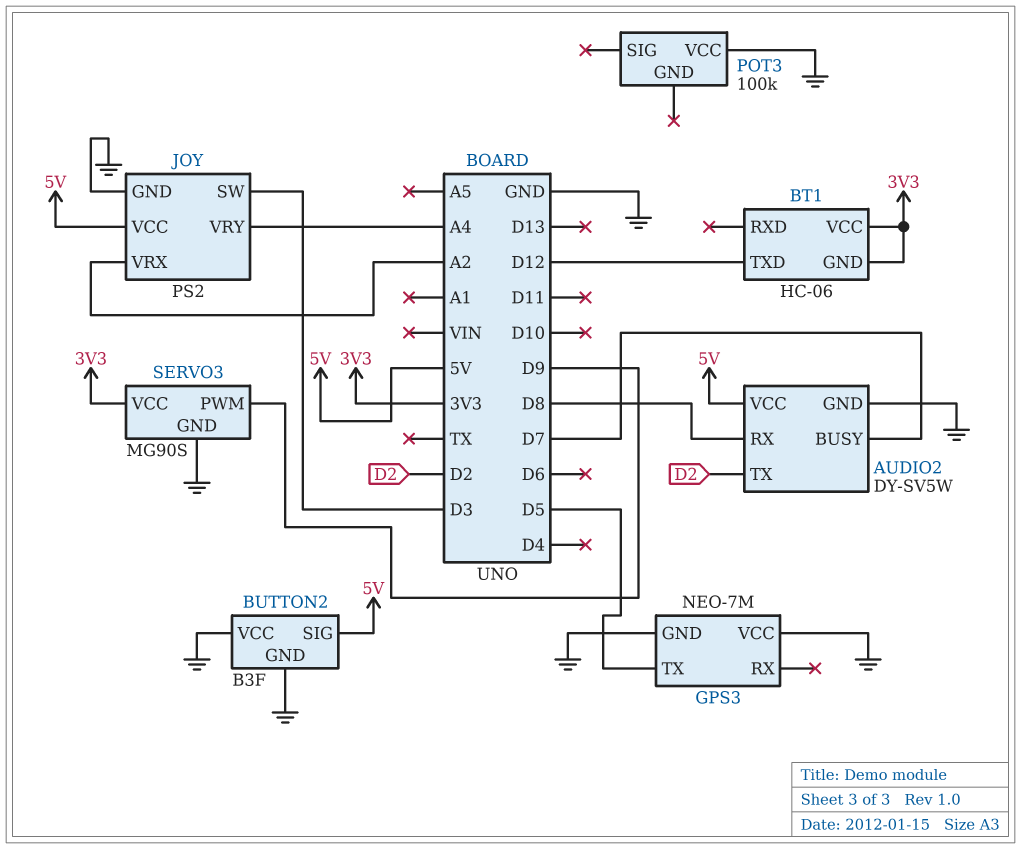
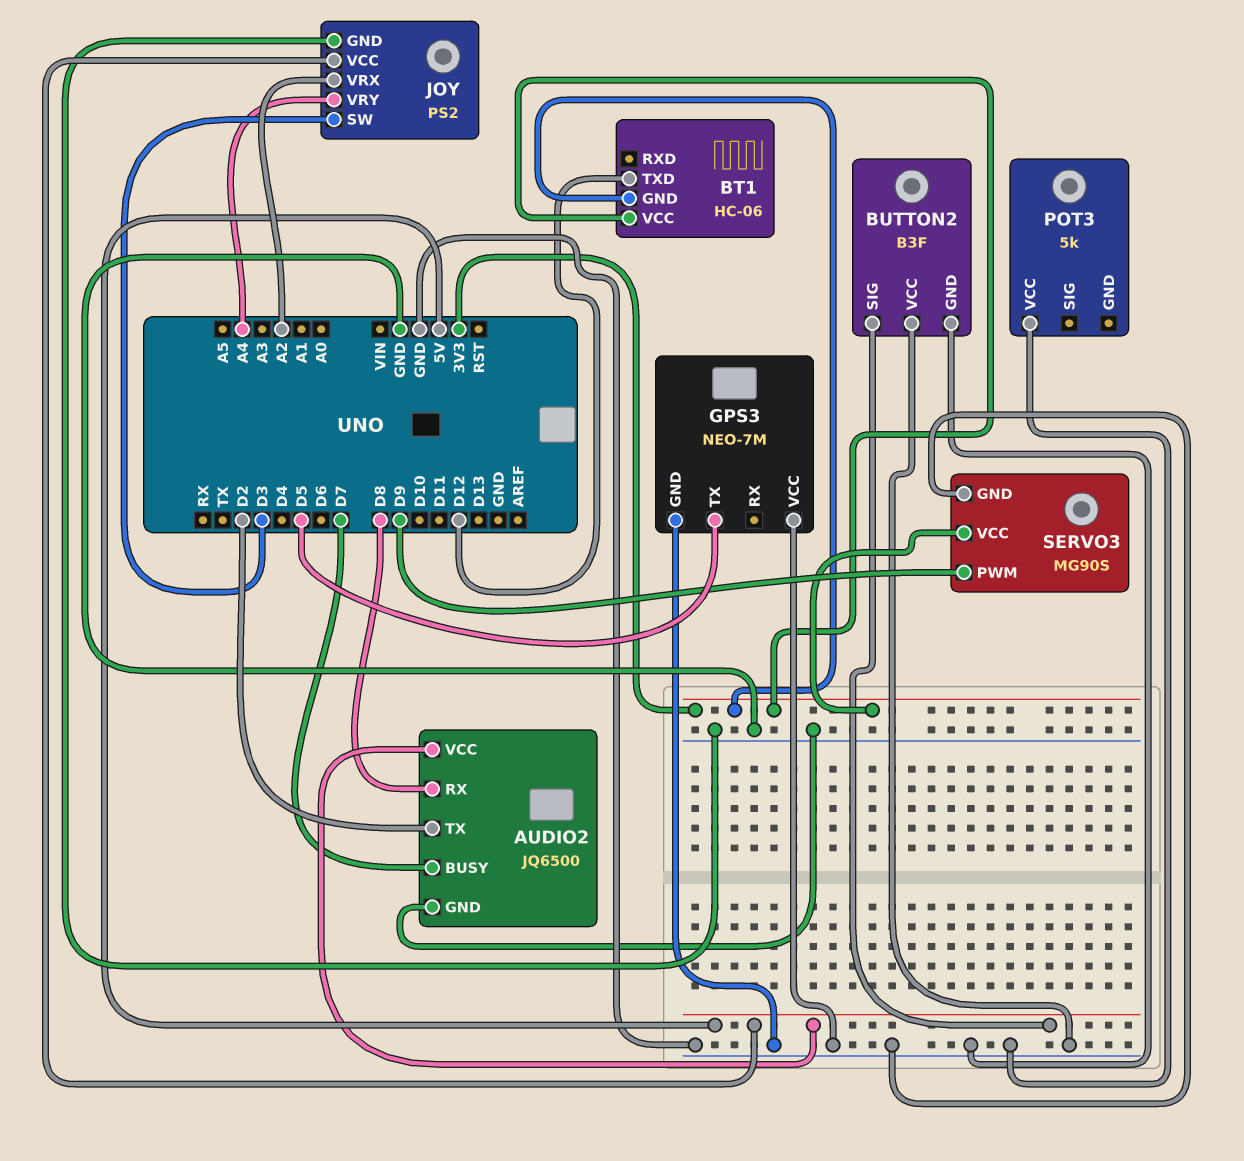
AUDIO2: DY-SV5W -> JQ6500
POT3: 100k -> 5k

